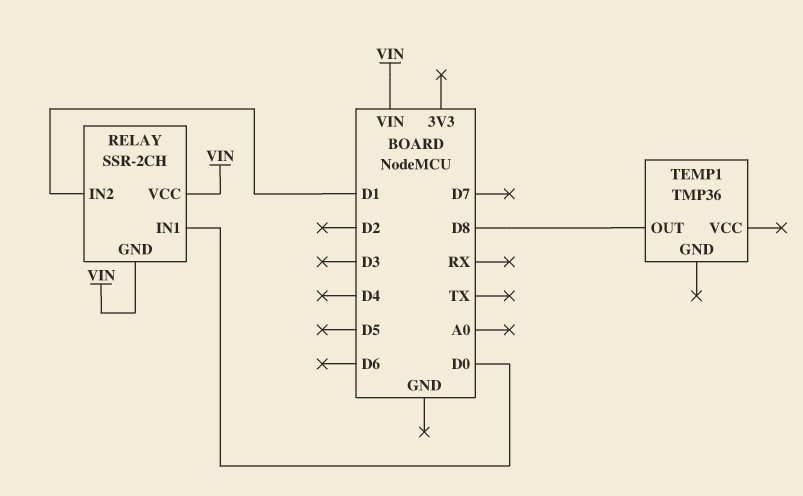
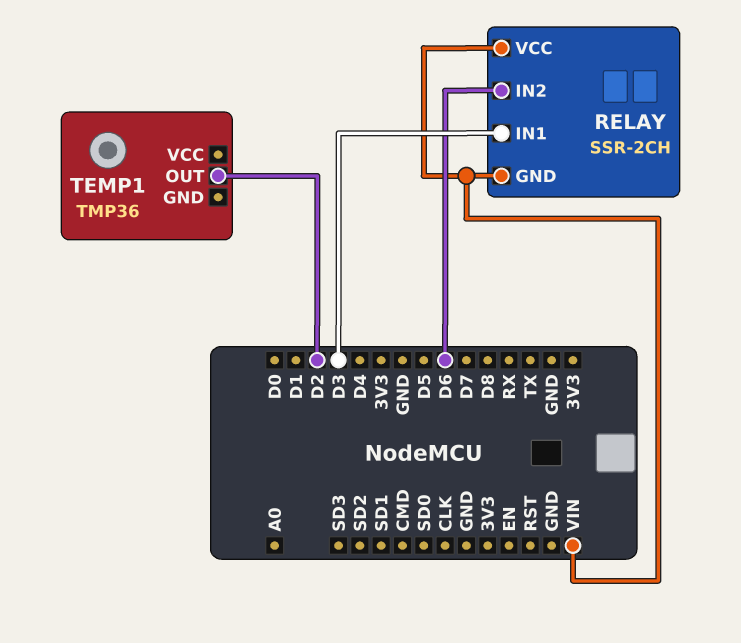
RELAY pin IN1: D0 -> D3
RELAY pin IN2: D1 -> D6
TEMP1 pin OUT: D8 -> D2

